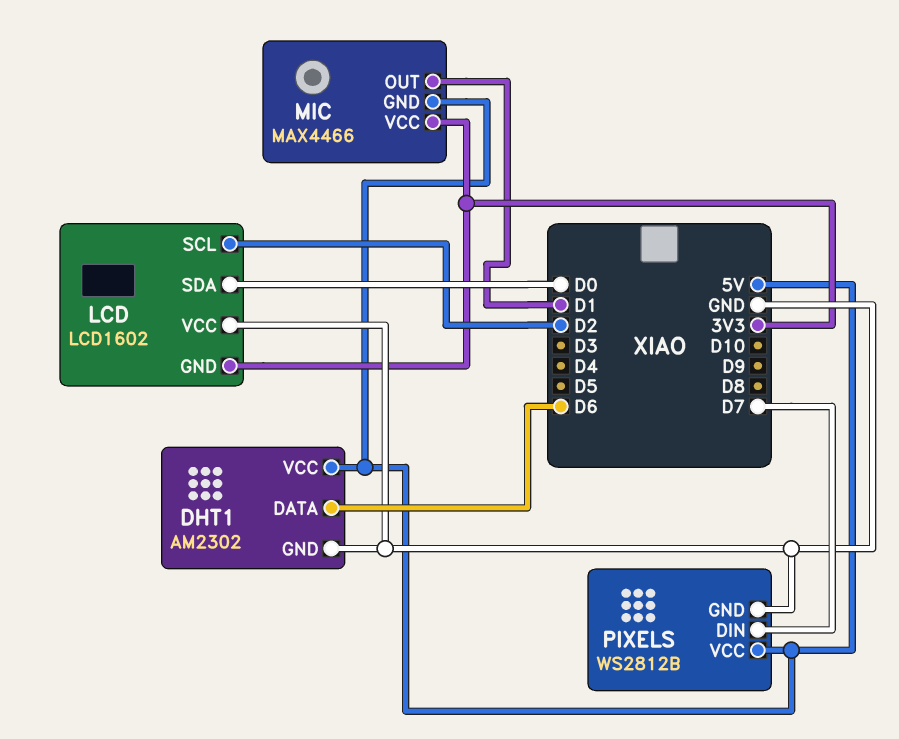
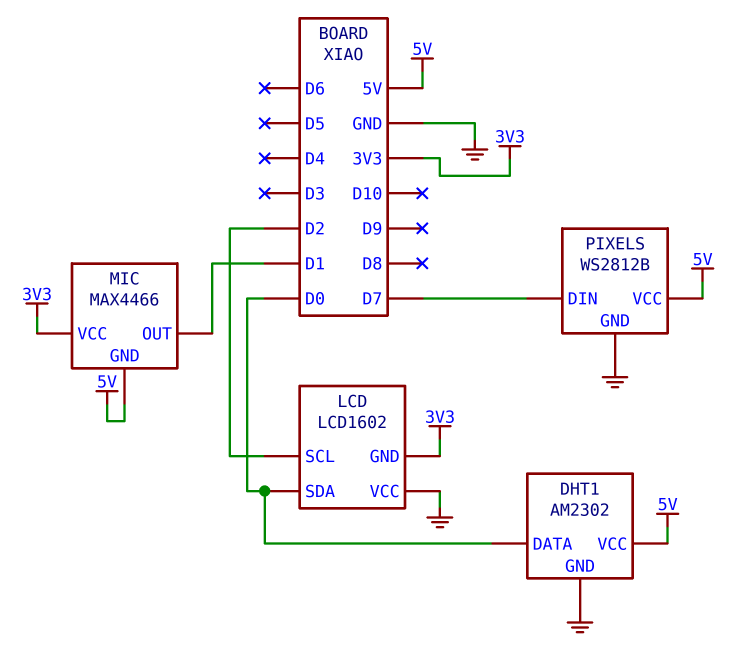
DHT1 pin DATA: D6 -> D0

